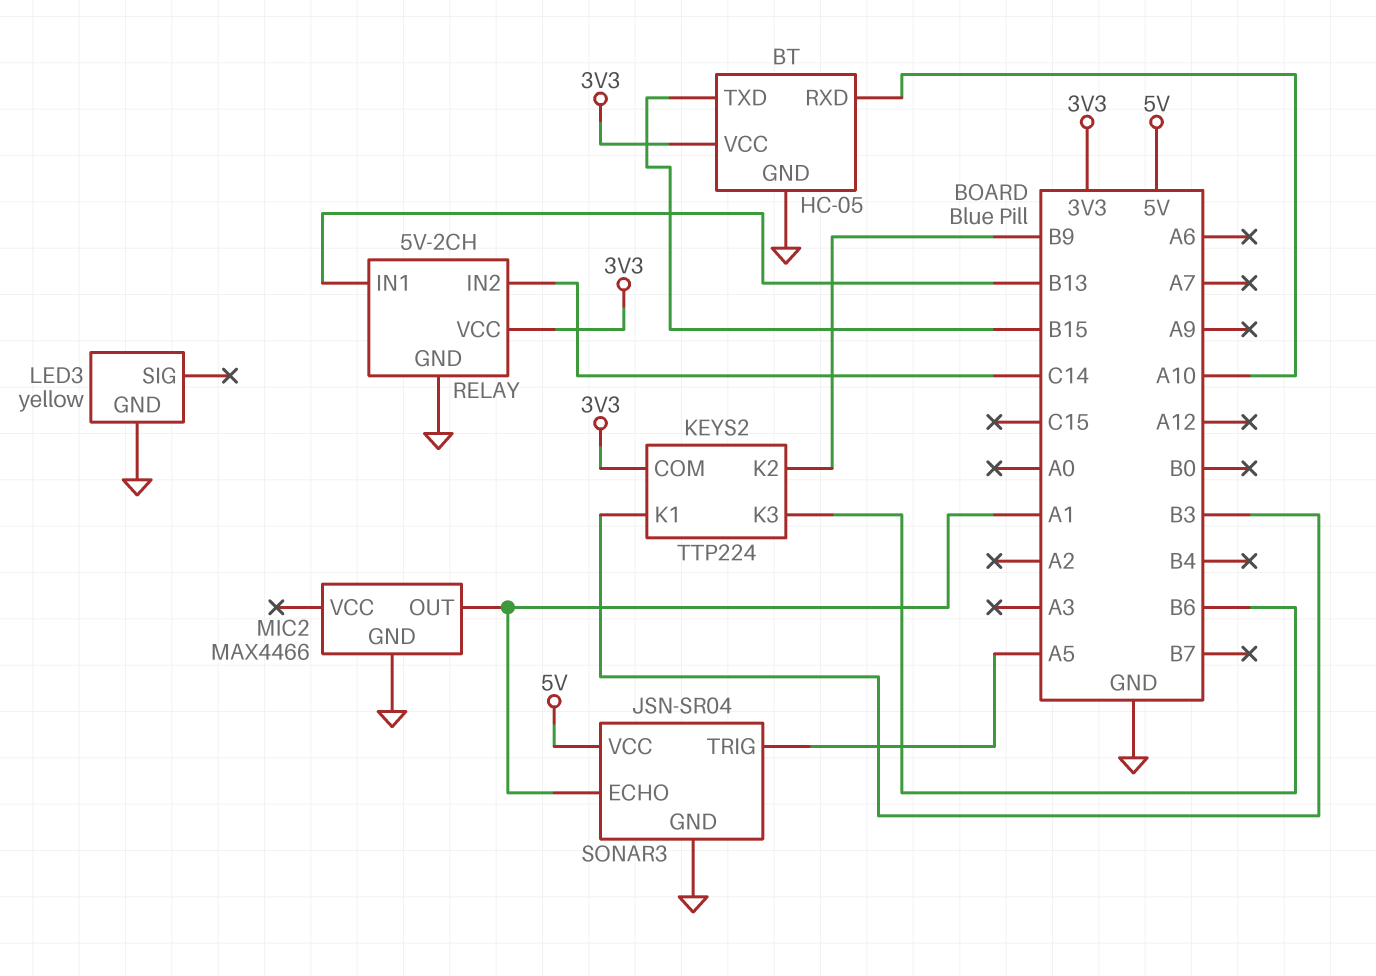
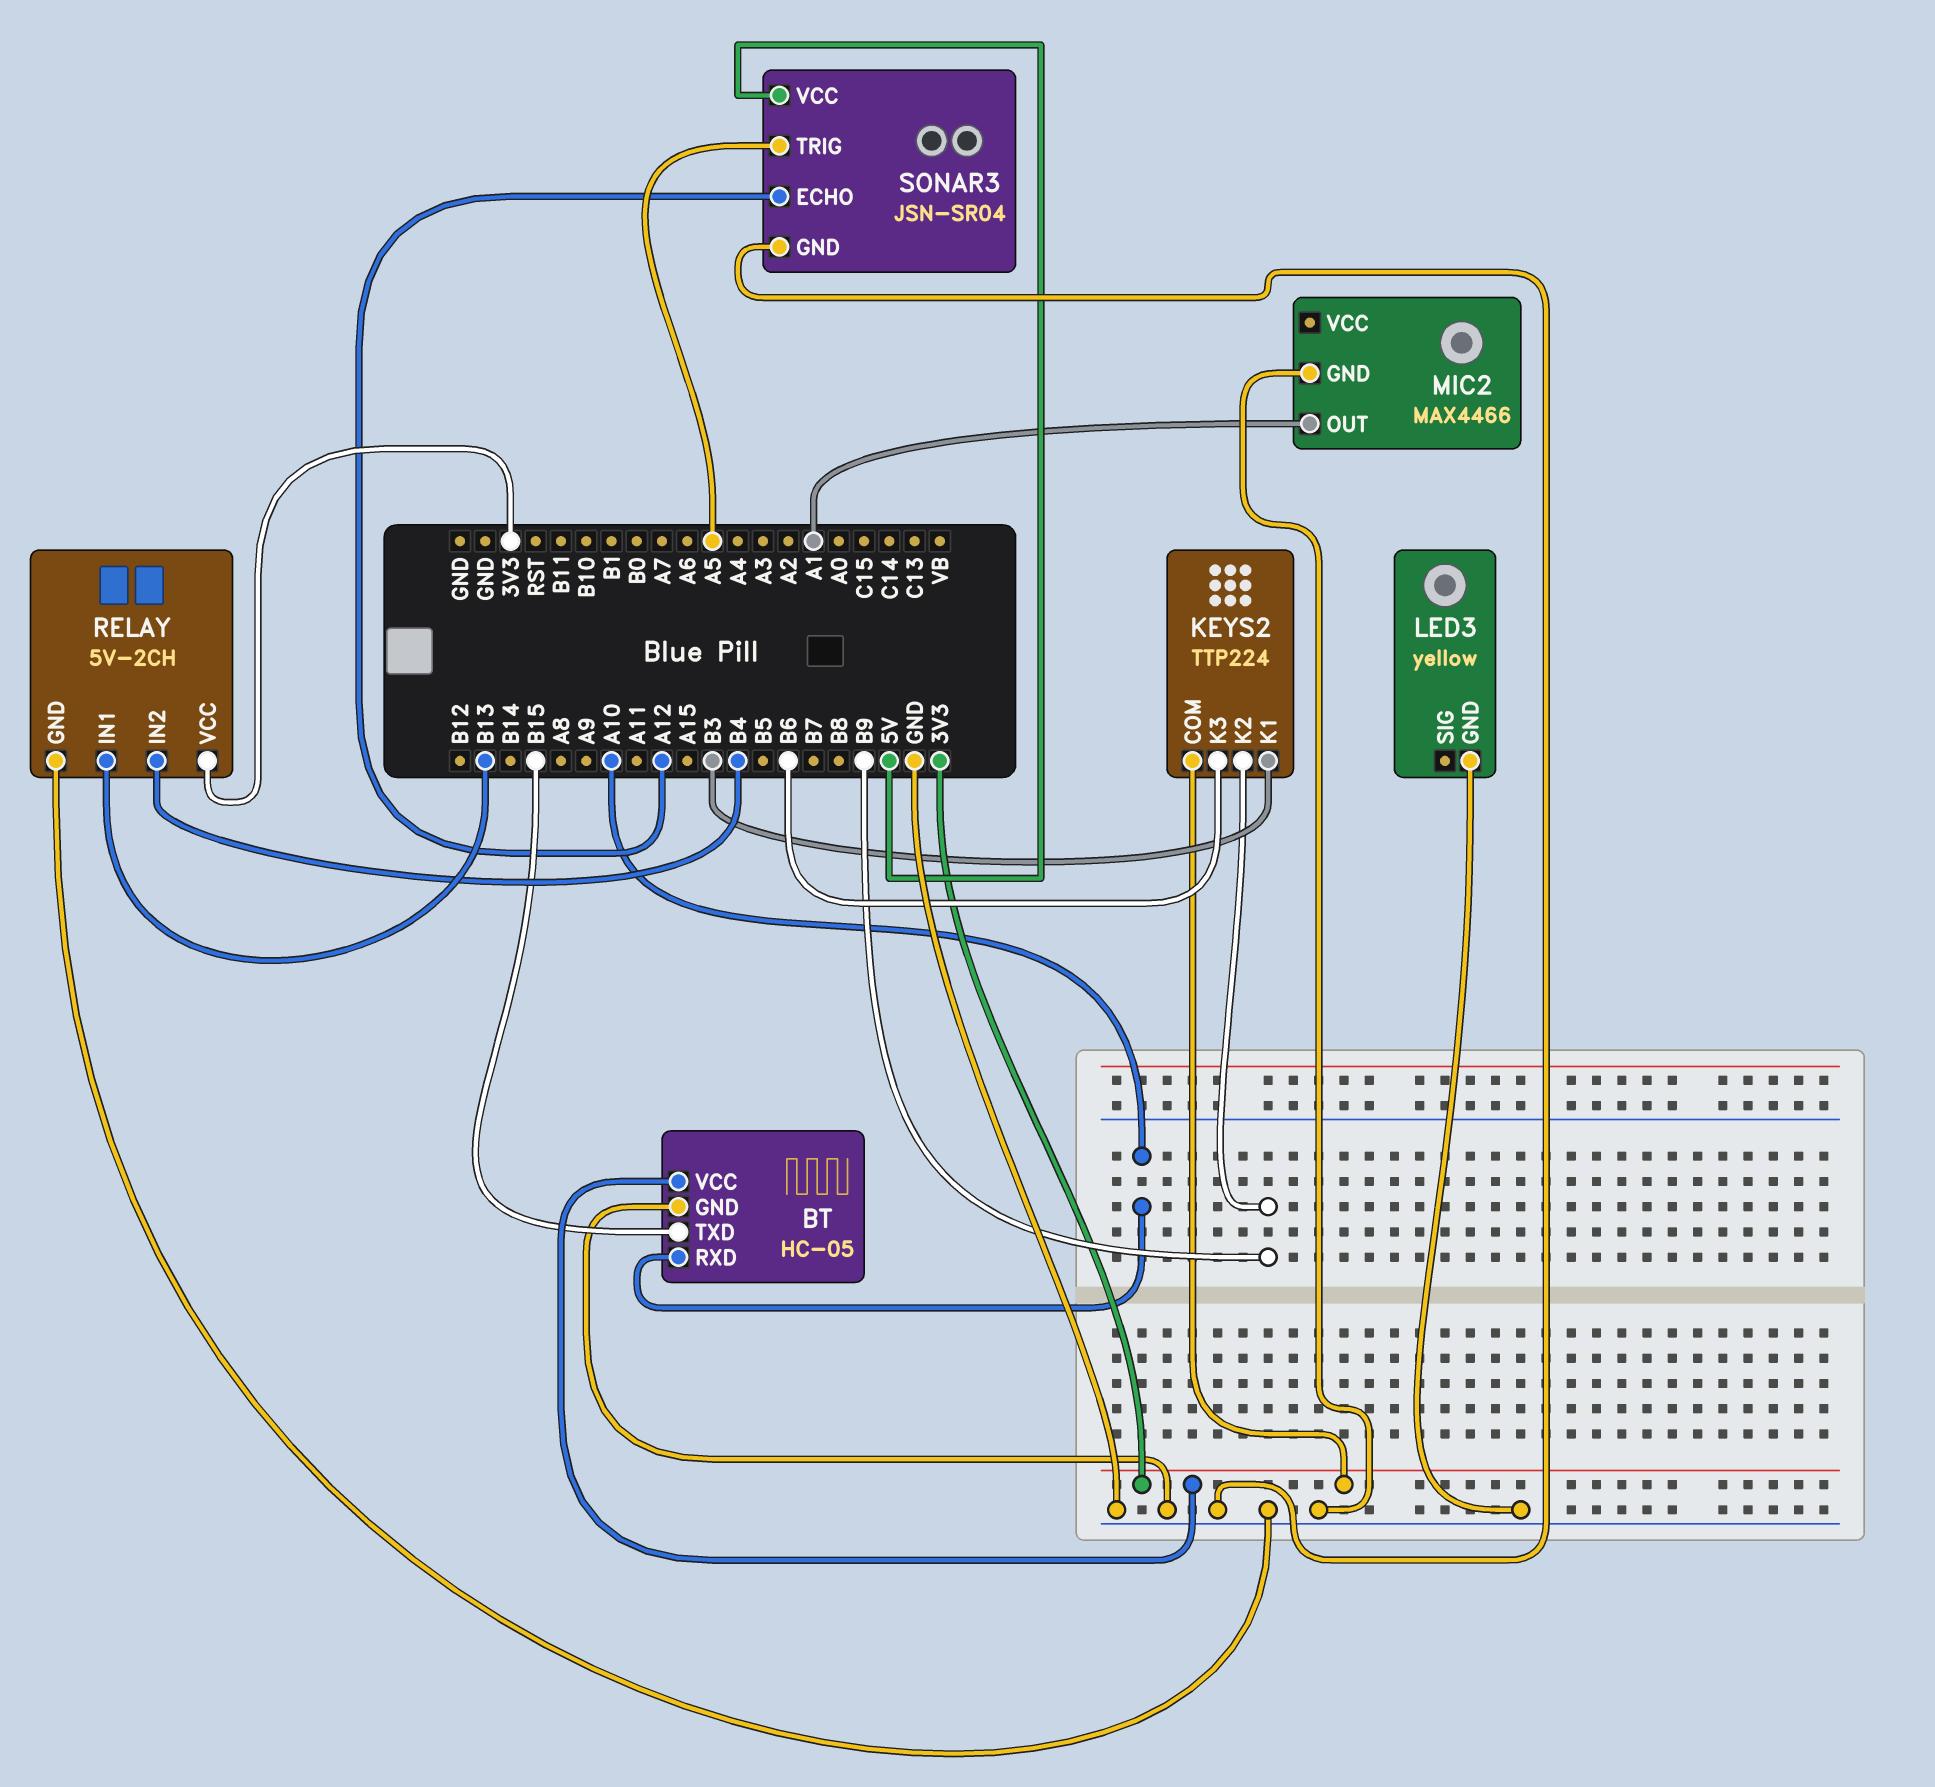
RELAY pin IN2: C14 -> B4
SONAR3 pin ECHO: A1 -> A12

